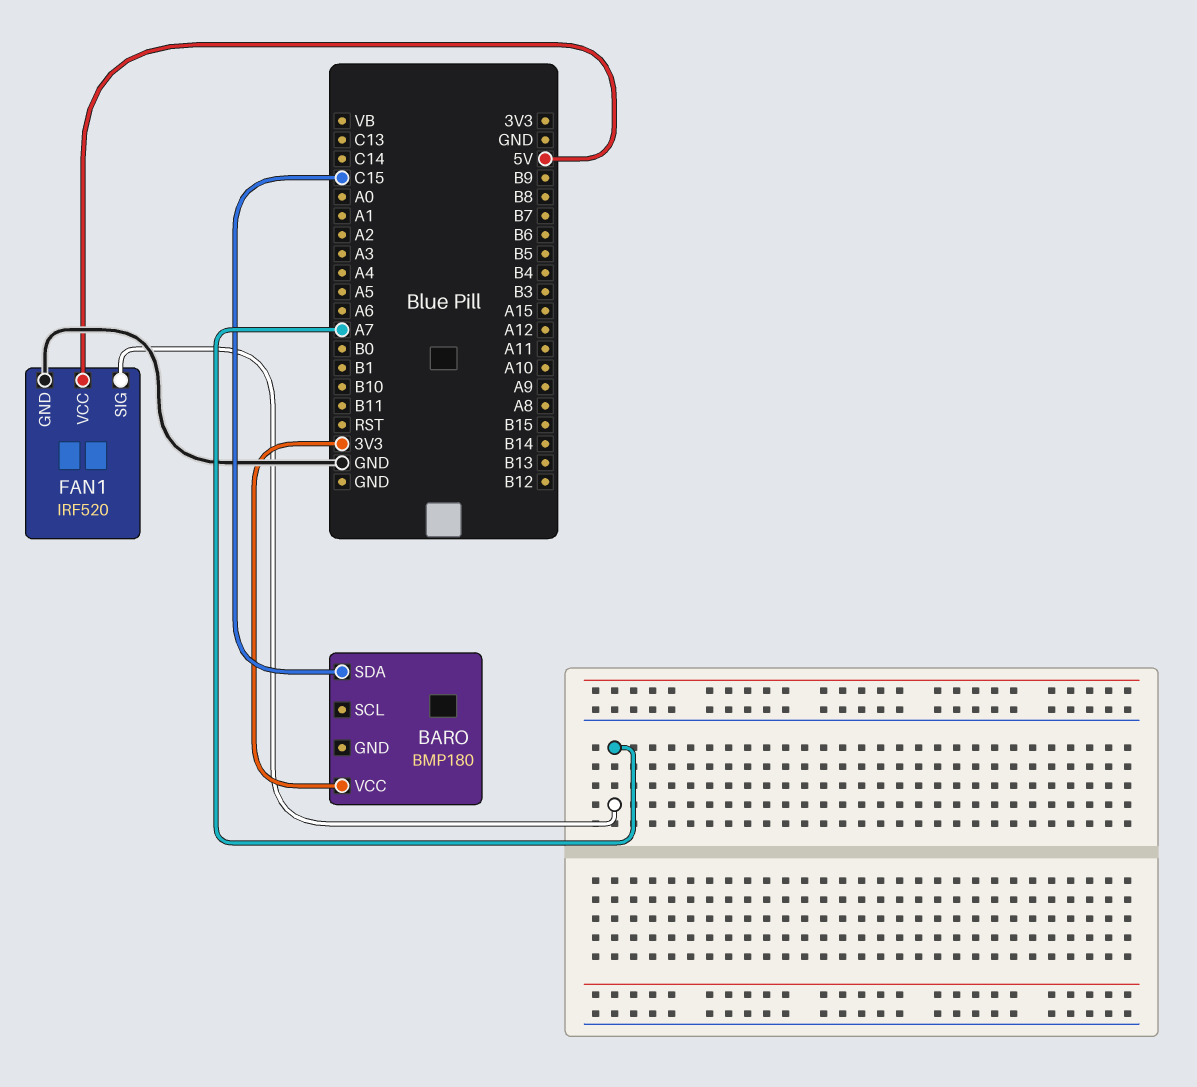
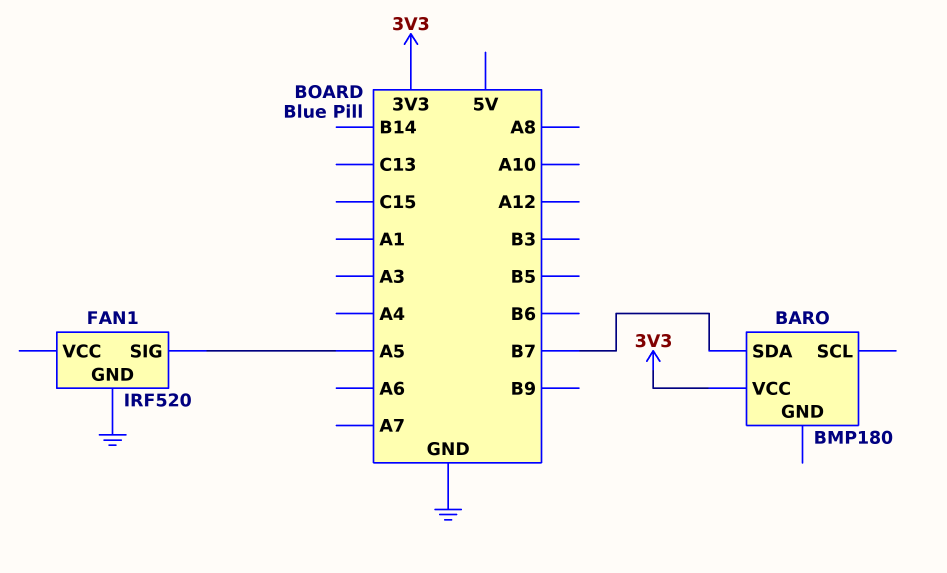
BARO pin SDA: C15 -> B7
FAN1 pin SIG: A7 -> A5
FAN1 pin VCC: 5V -> none

